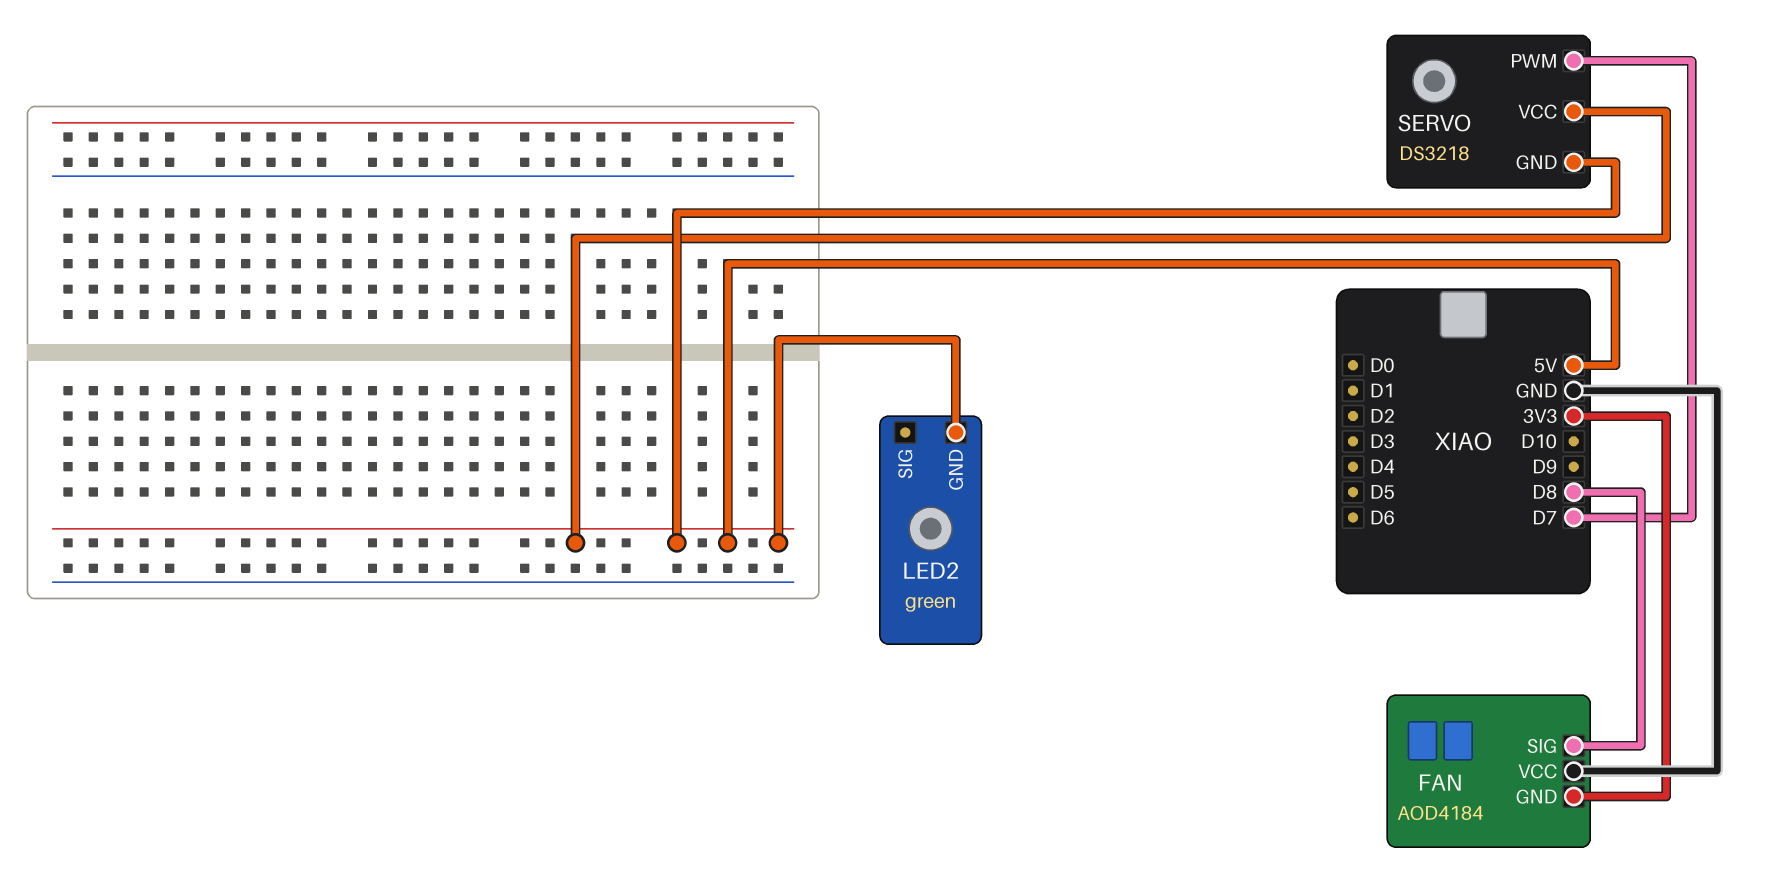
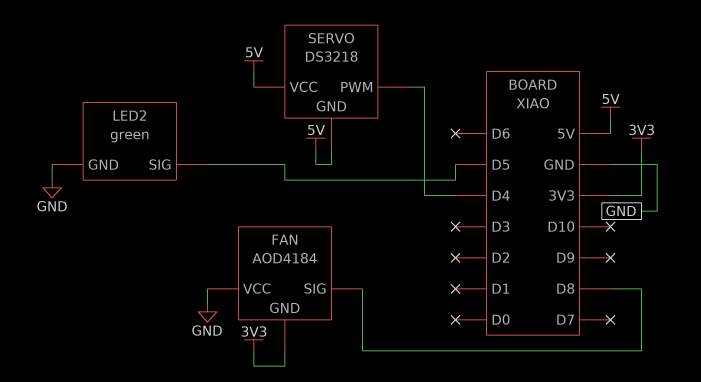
LED2 pin GND: 5V -> GND
LED2 pin SIG: none -> D5
SERVO pin PWM: D7 -> D4

